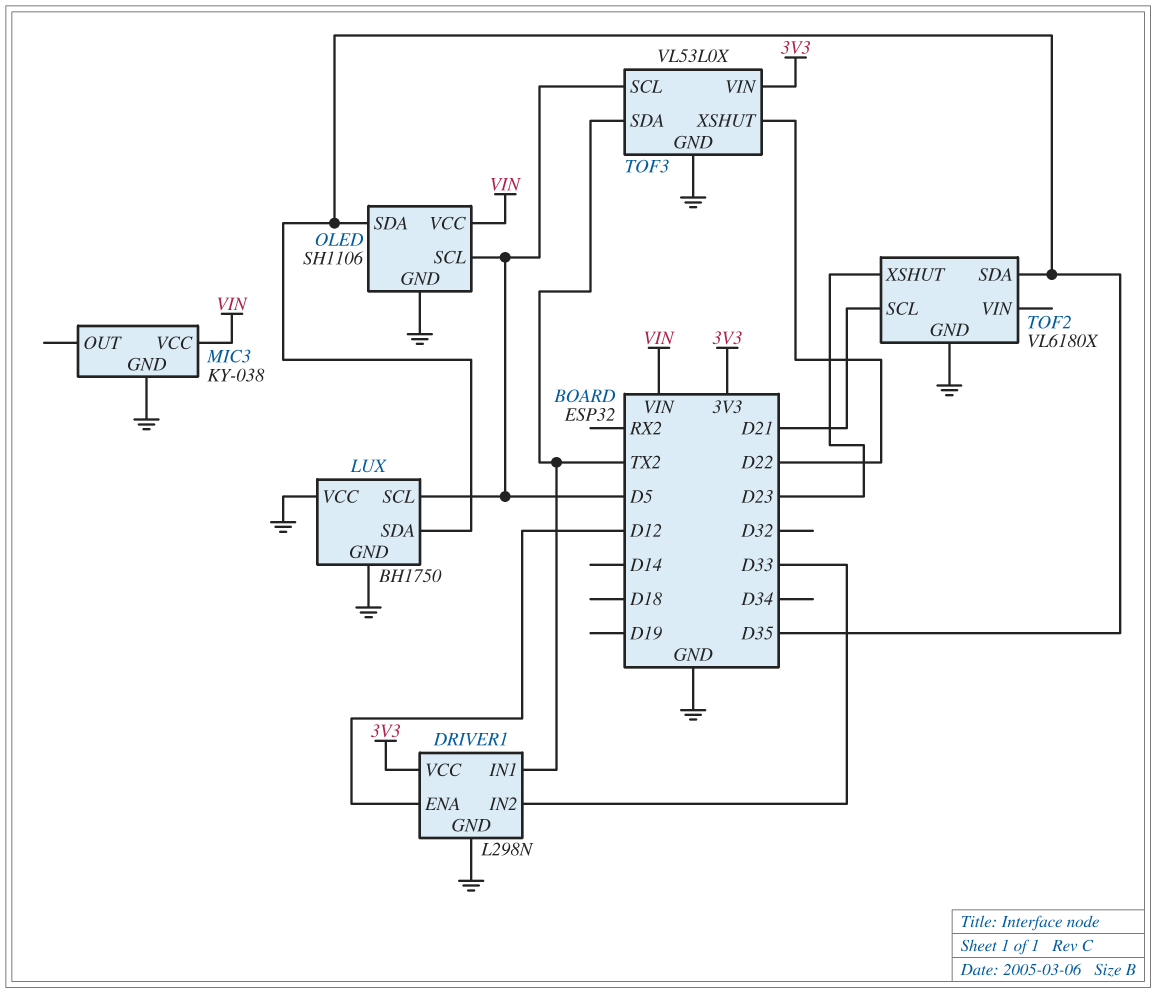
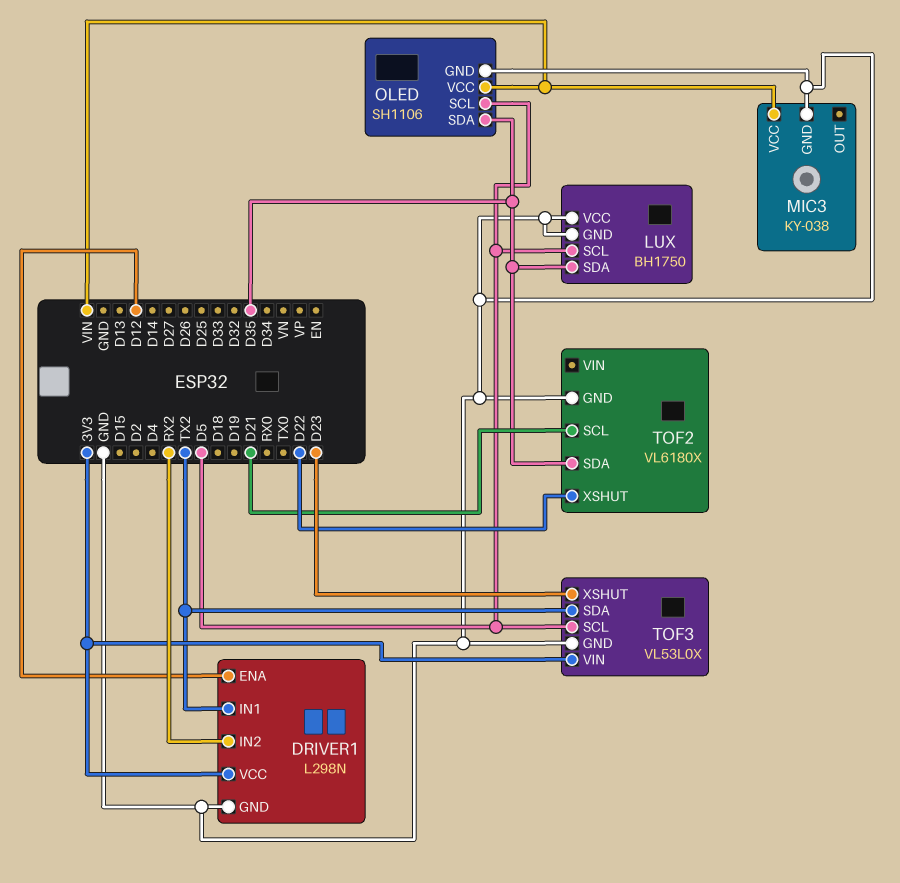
DRIVER1 pin IN2: D33 -> RX2
TOF2 pin XSHUT: D23 -> D22
TOF3 pin XSHUT: D22 -> D23

